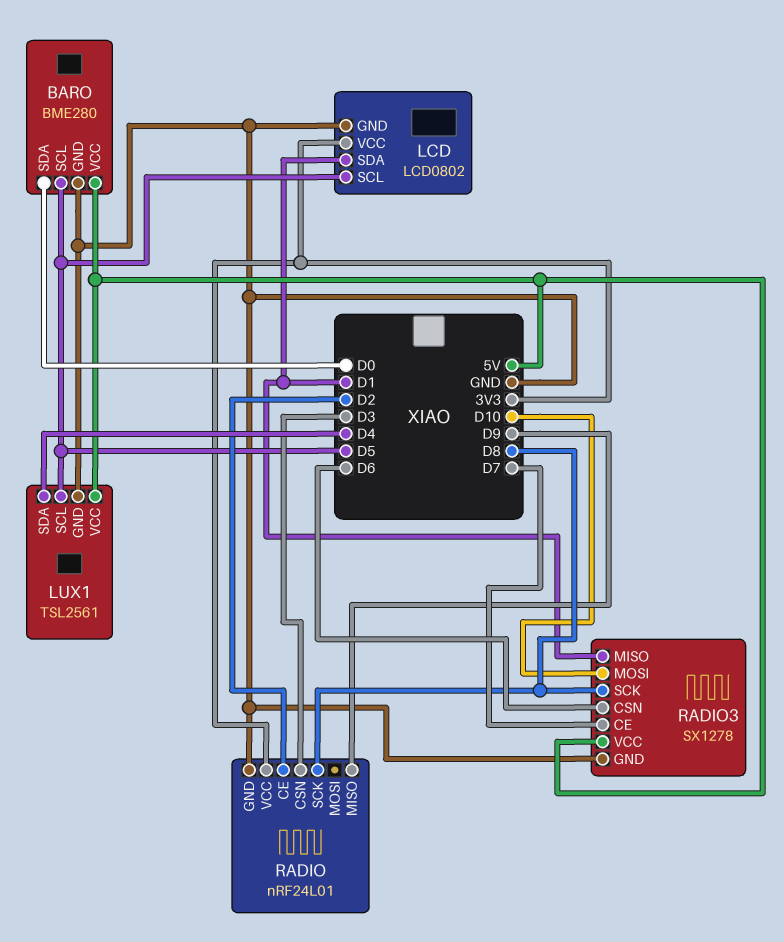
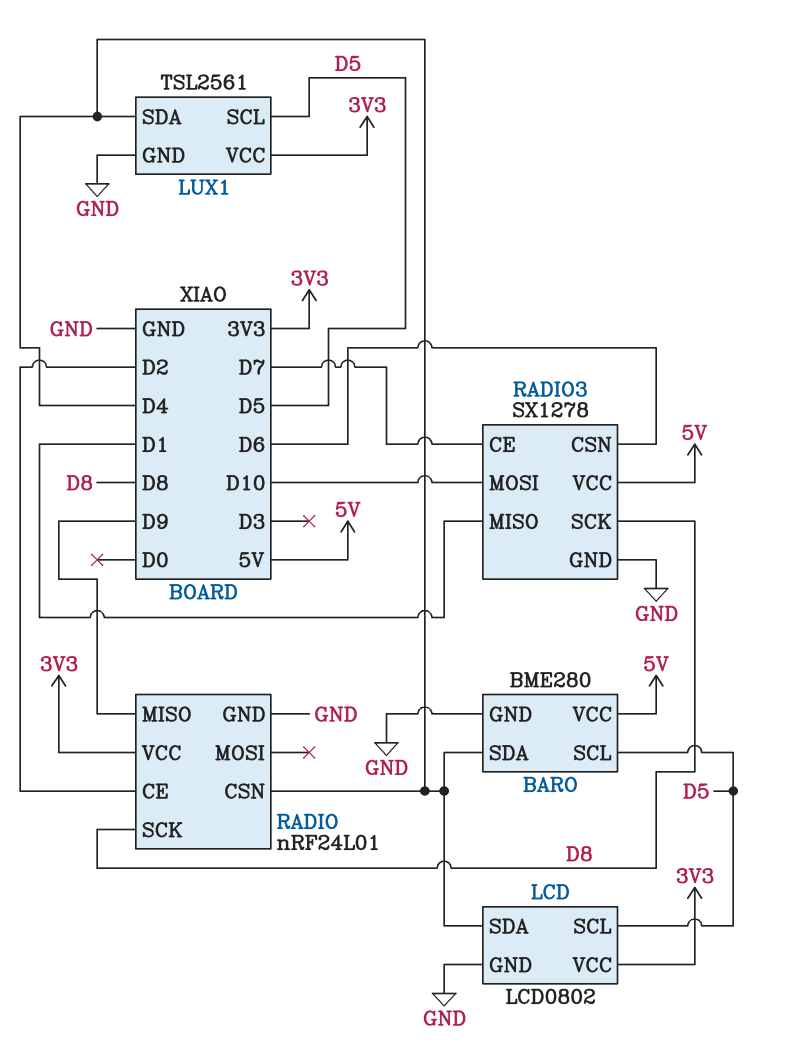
BARO pin SDA: D0 -> D4
LCD pin SDA: D1 -> D4
LUX1 pin VCC: 5V -> 3V3
RADIO pin CSN: D3 -> D4

